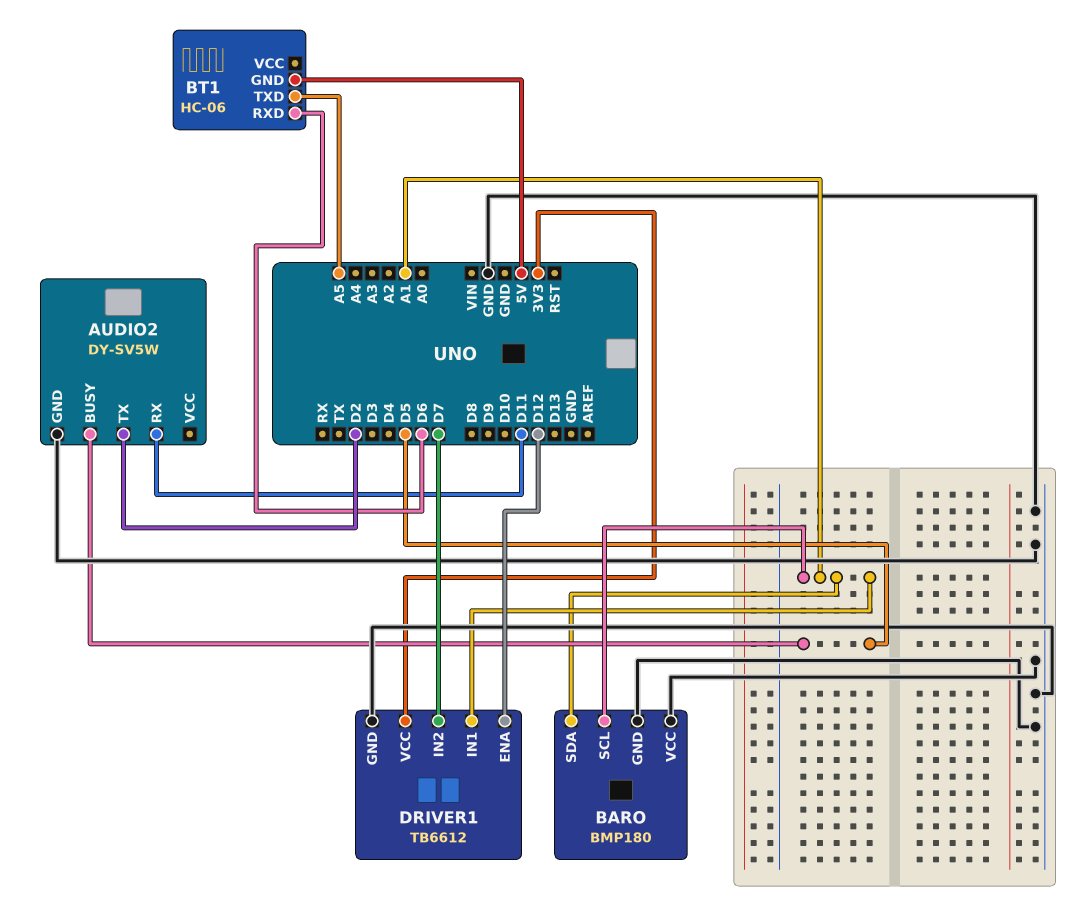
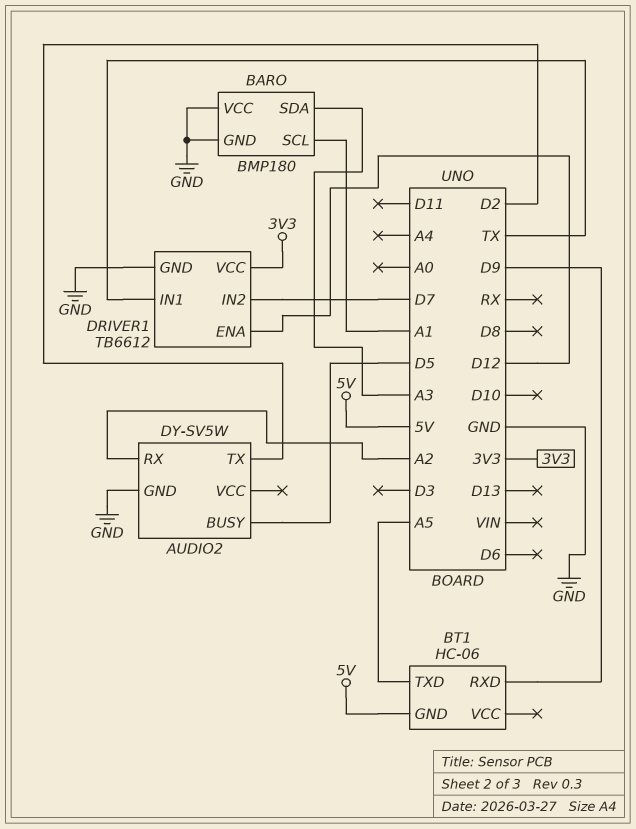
AUDIO2 pin RX: D11 -> A2
BARO pin SDA: A1 -> A3
BT1 pin RXD: D6 -> D9
DRIVER1 pin IN1: A1 -> TX

